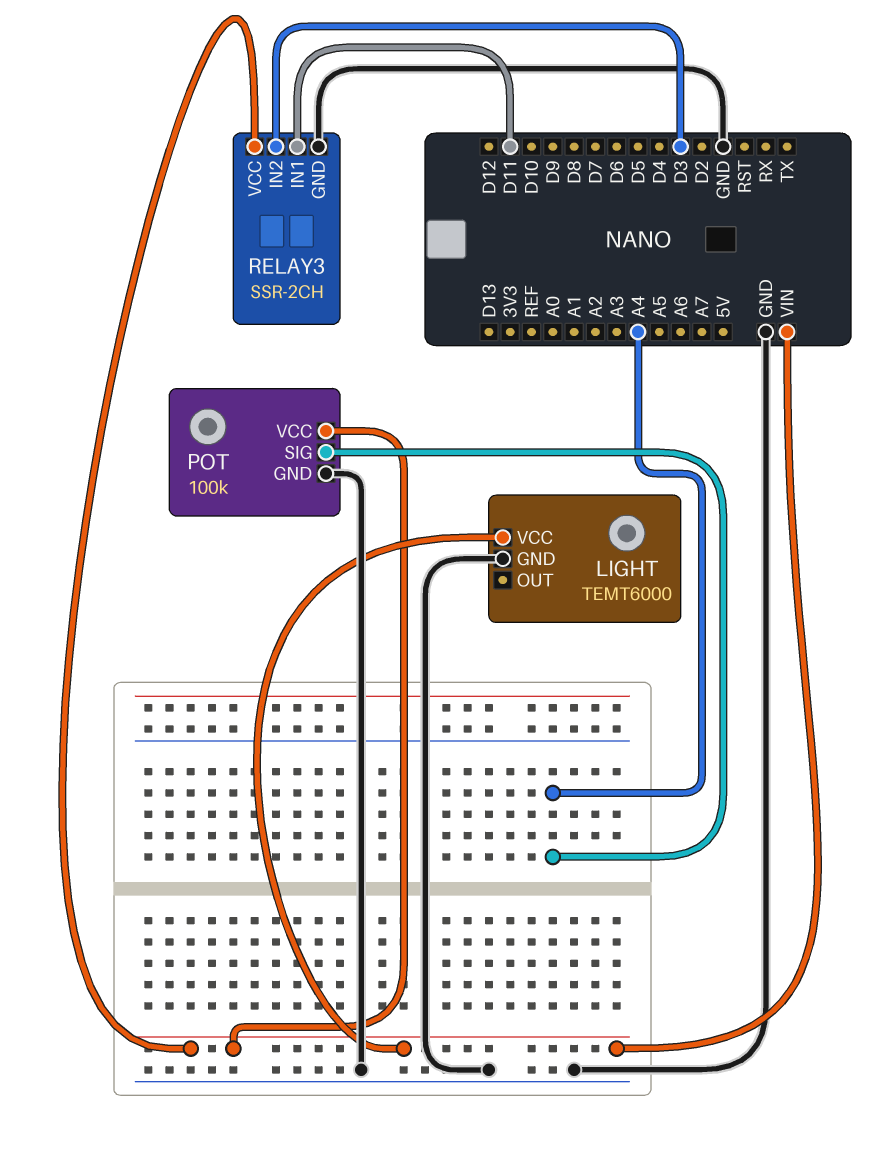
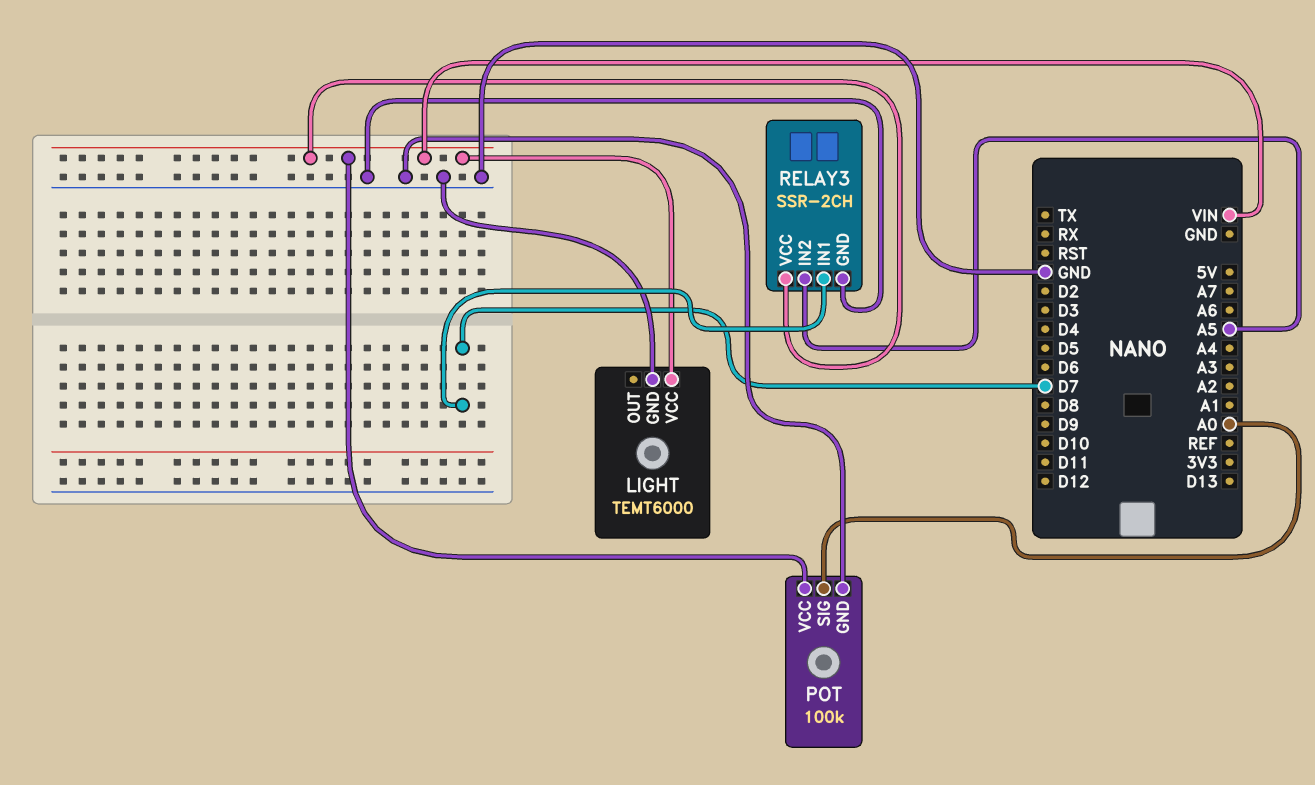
POT pin SIG: A4 -> A0
RELAY3 pin IN1: D11 -> D7
RELAY3 pin IN2: D3 -> A5

